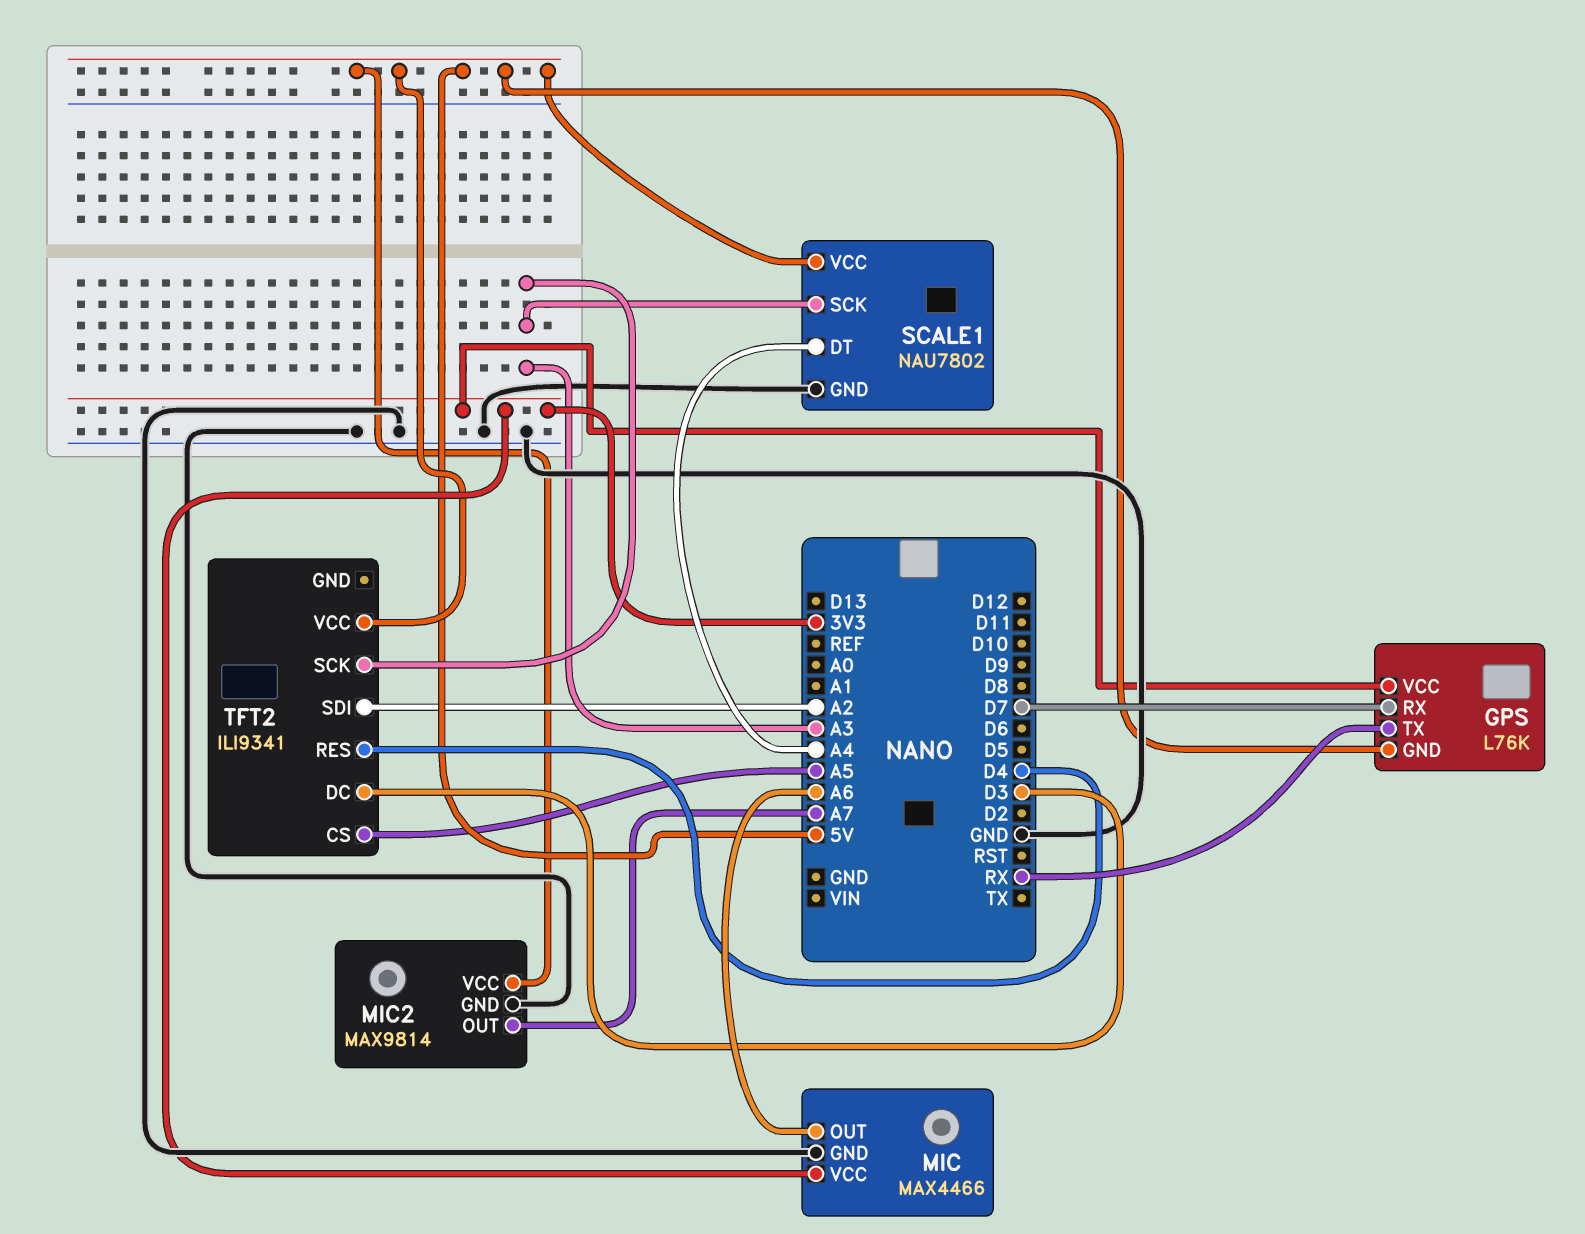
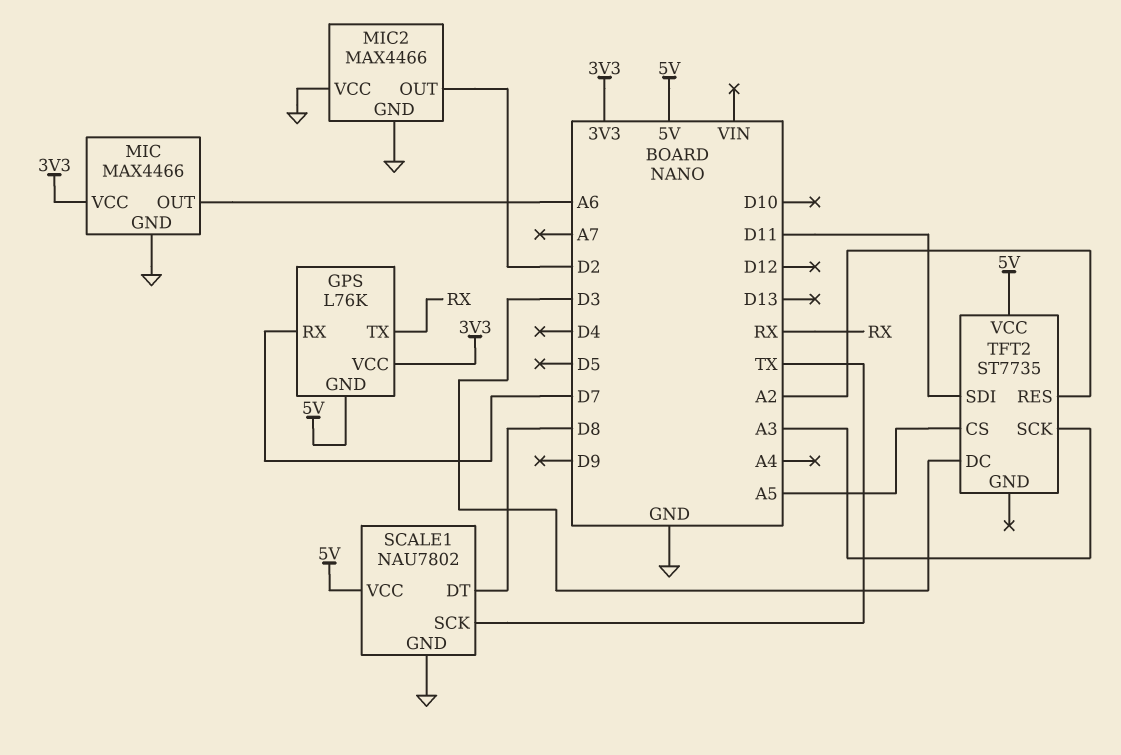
MIC2: MAX9814 -> MAX4466
MIC2 pin OUT: A7 -> D2
MIC2 pin VCC: 5V -> GND
SCALE1 pin DT: A4 -> D8
SCALE1 pin SCK: A3 -> TX
TFT2: ILI9341 -> ST7735
TFT2 pin RES: D4 -> A2
TFT2 pin SDI: A2 -> D11

